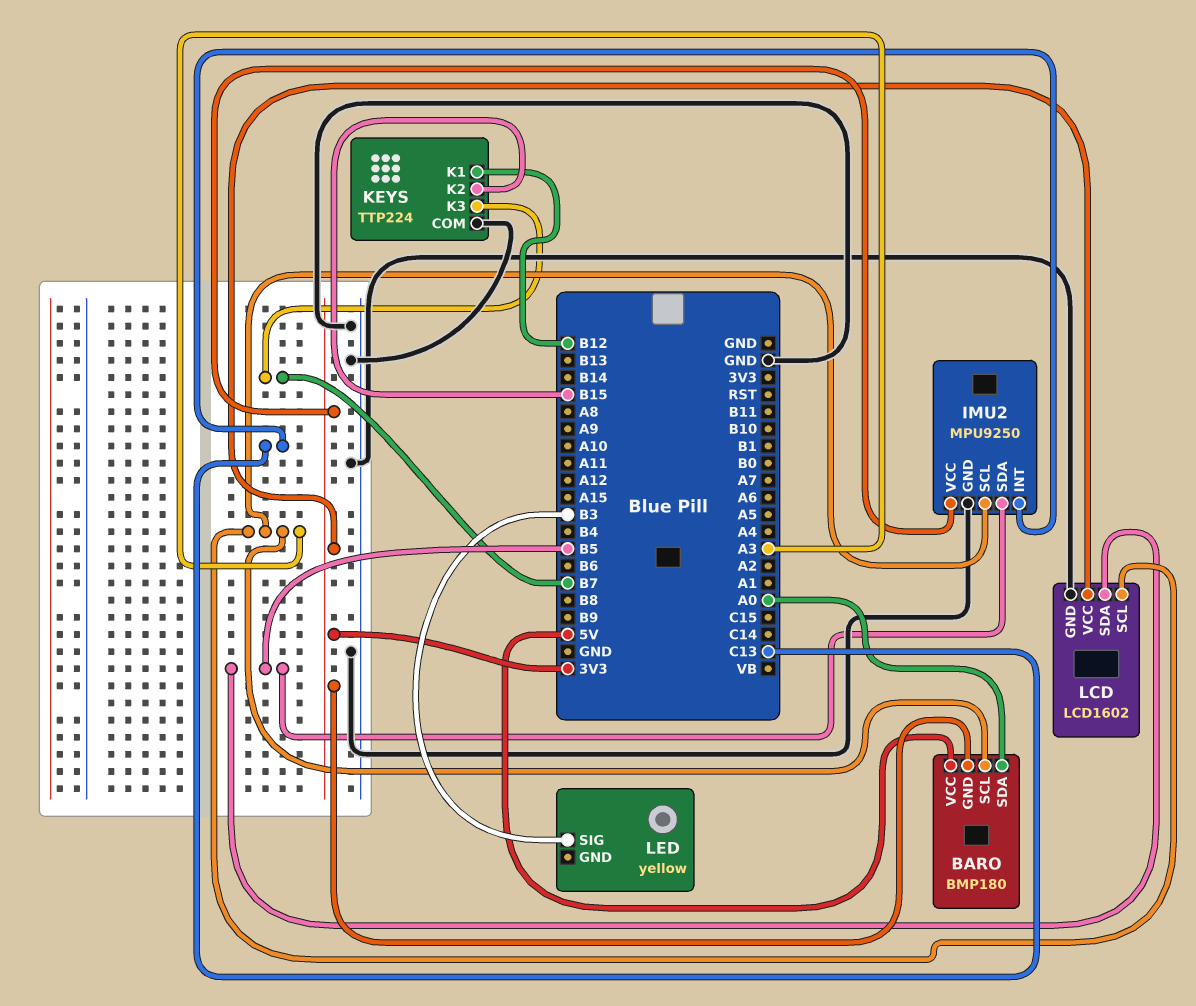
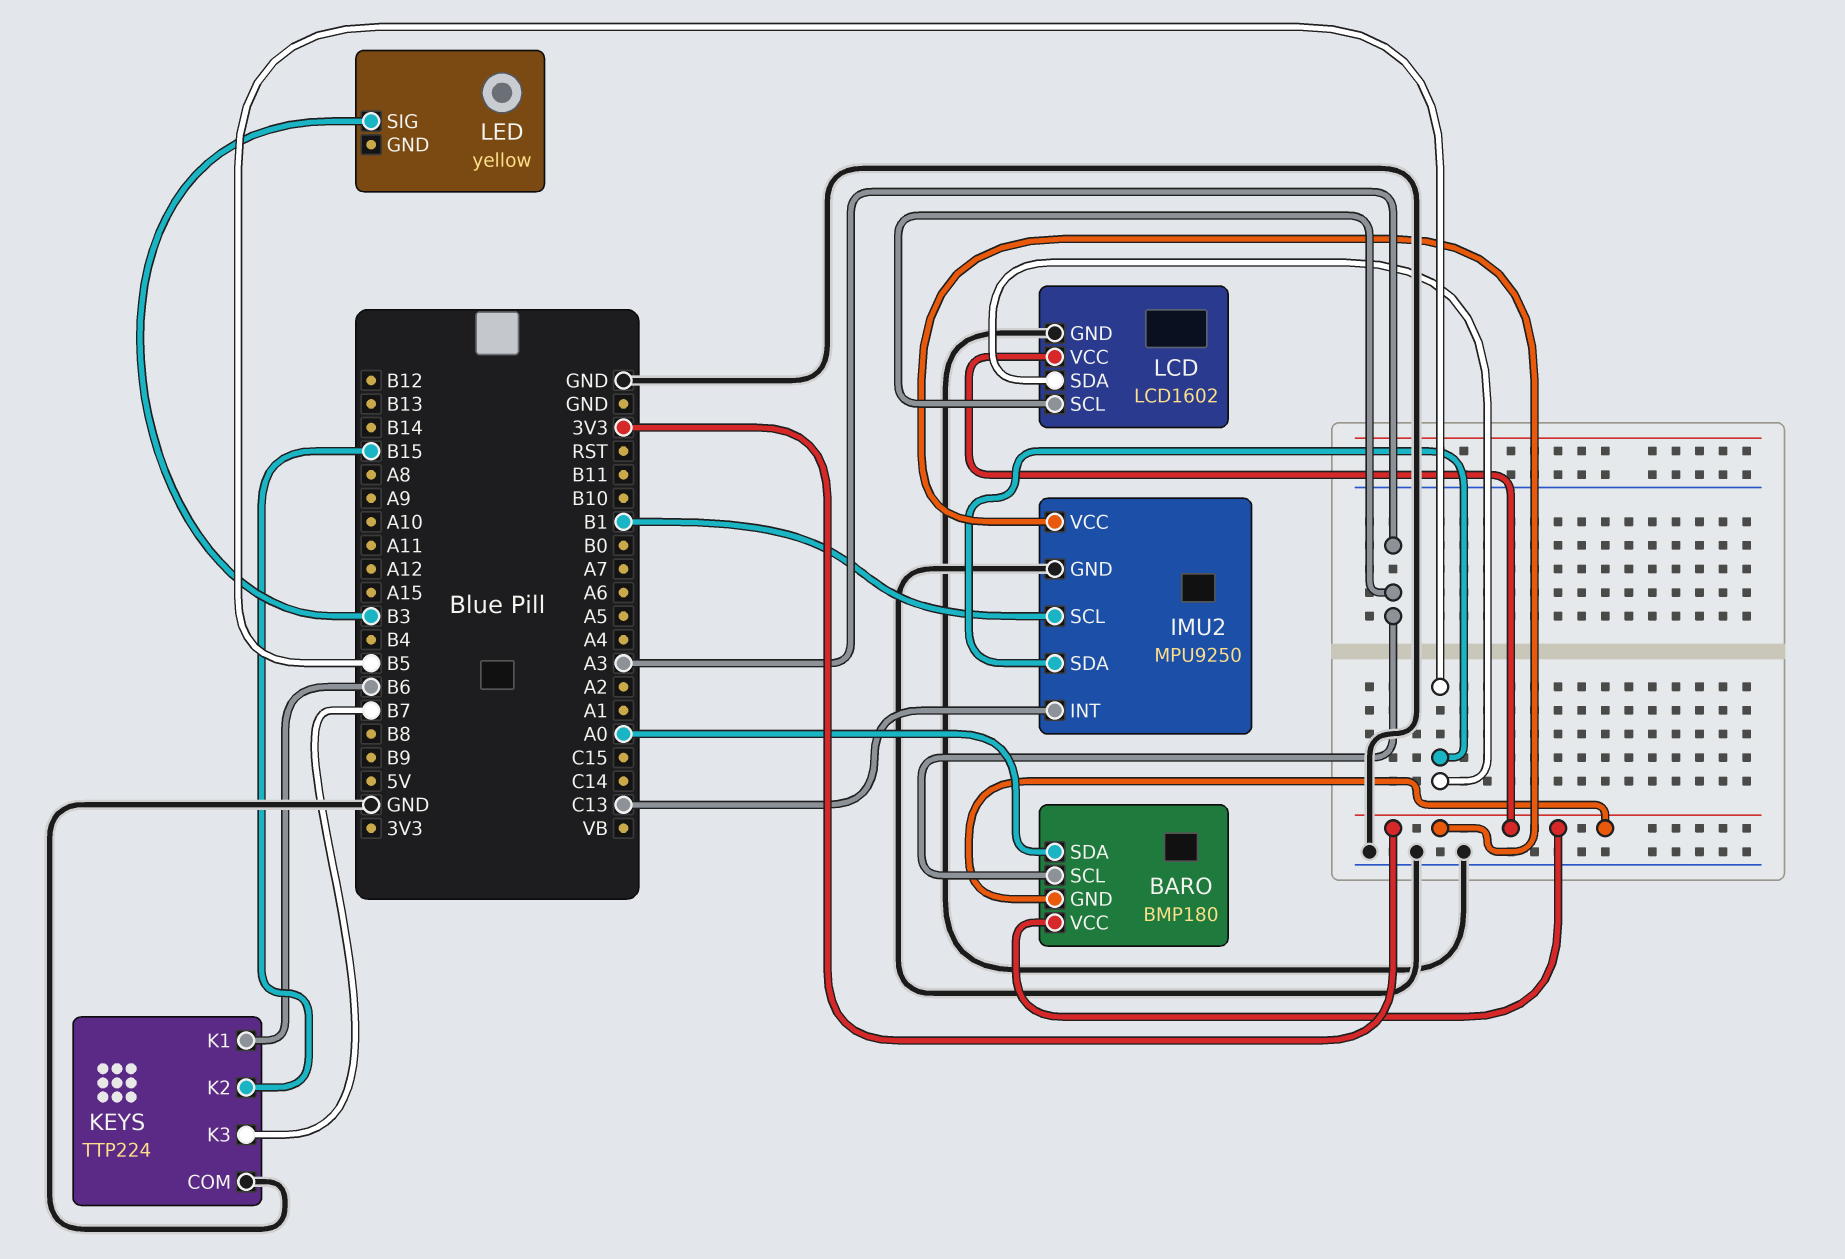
BARO pin VCC: 5V -> 3V3
IMU2 pin SCL: A3 -> B1
KEYS pin K1: B12 -> B6

